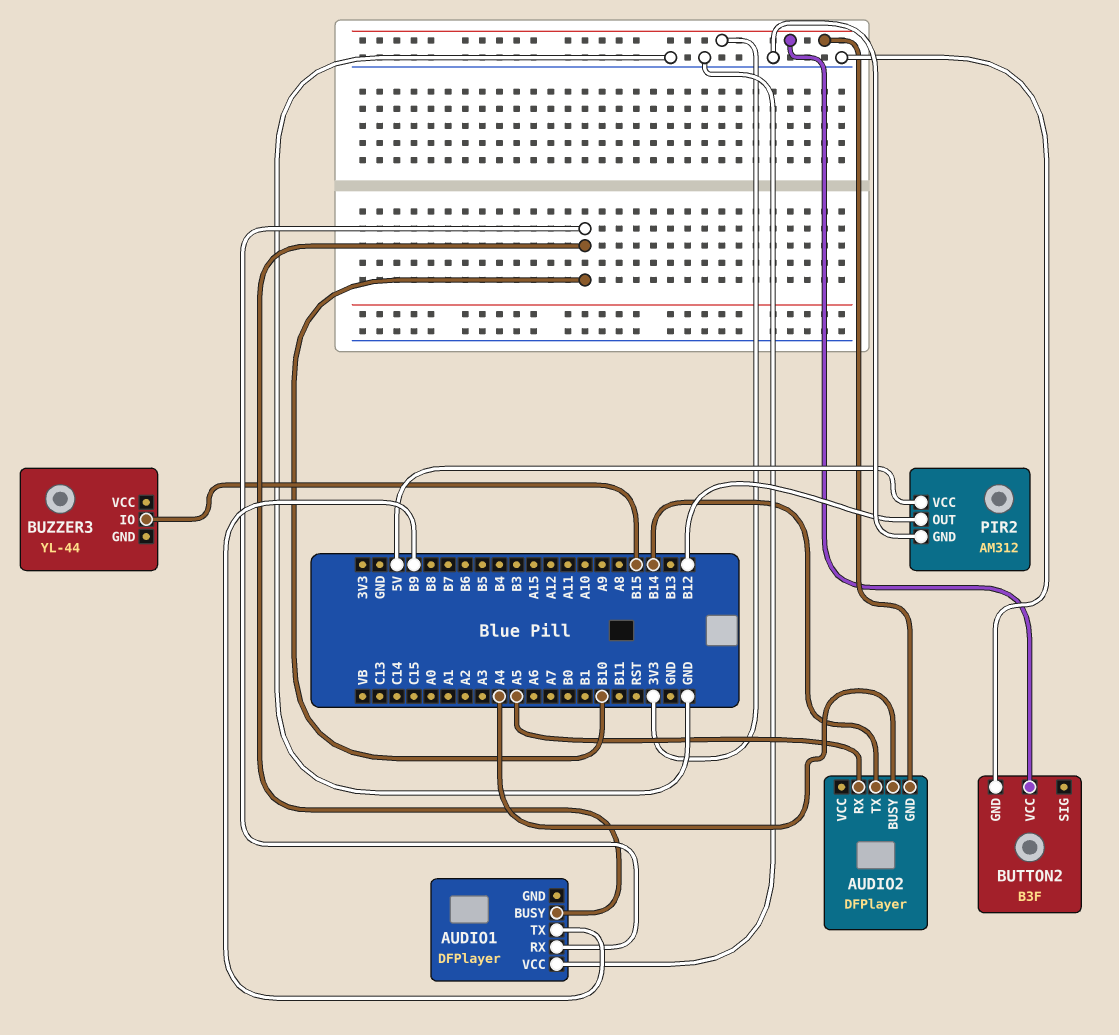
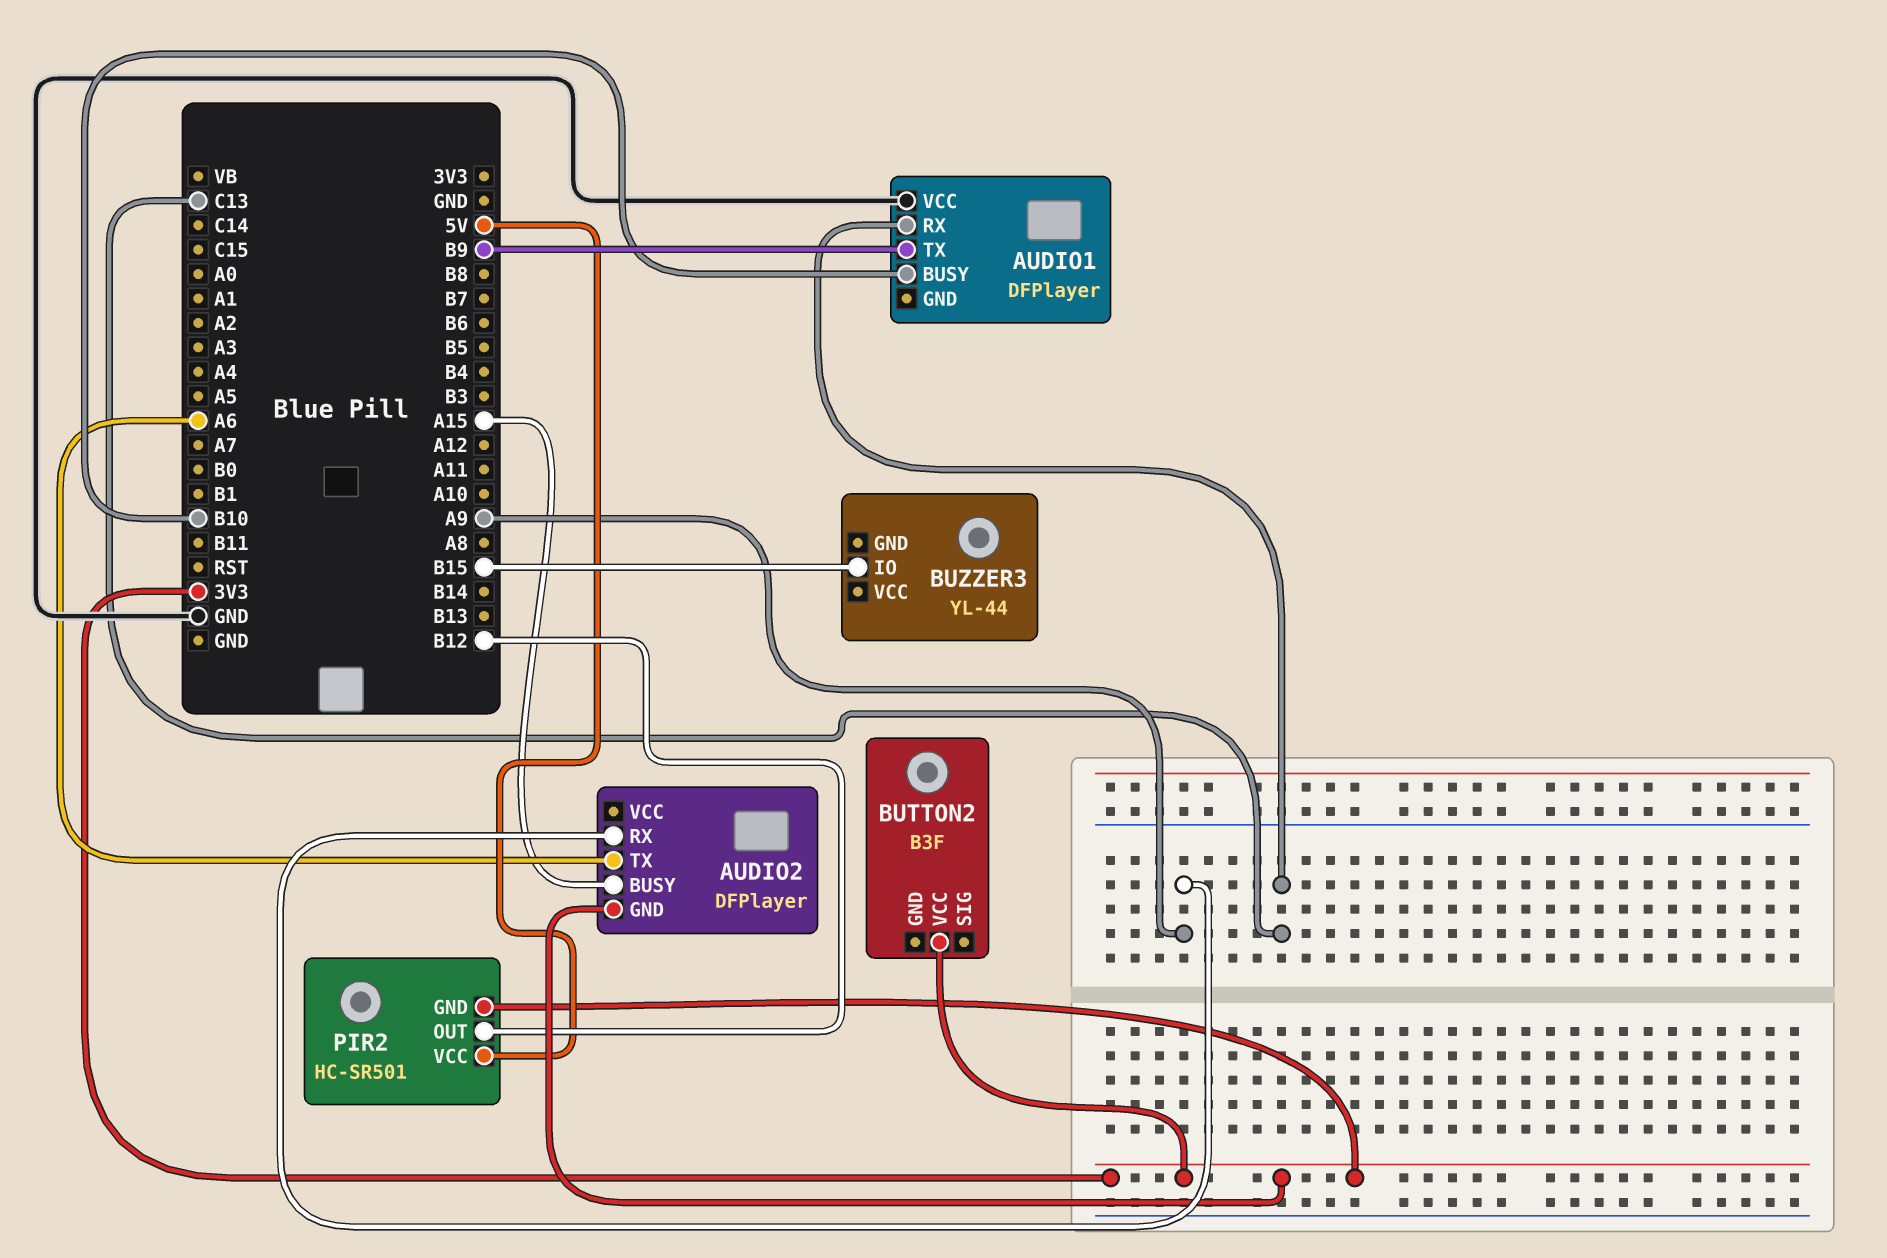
AUDIO1 pin RX: B10 -> C13
AUDIO2 pin BUSY: A4 -> A15
AUDIO2 pin RX: A5 -> A9
AUDIO2 pin TX: B14 -> A6
BUTTON2 pin GND: GND -> none
PIR2: AM312 -> HC-SR501
PIR2 pin GND: GND -> 3V3

